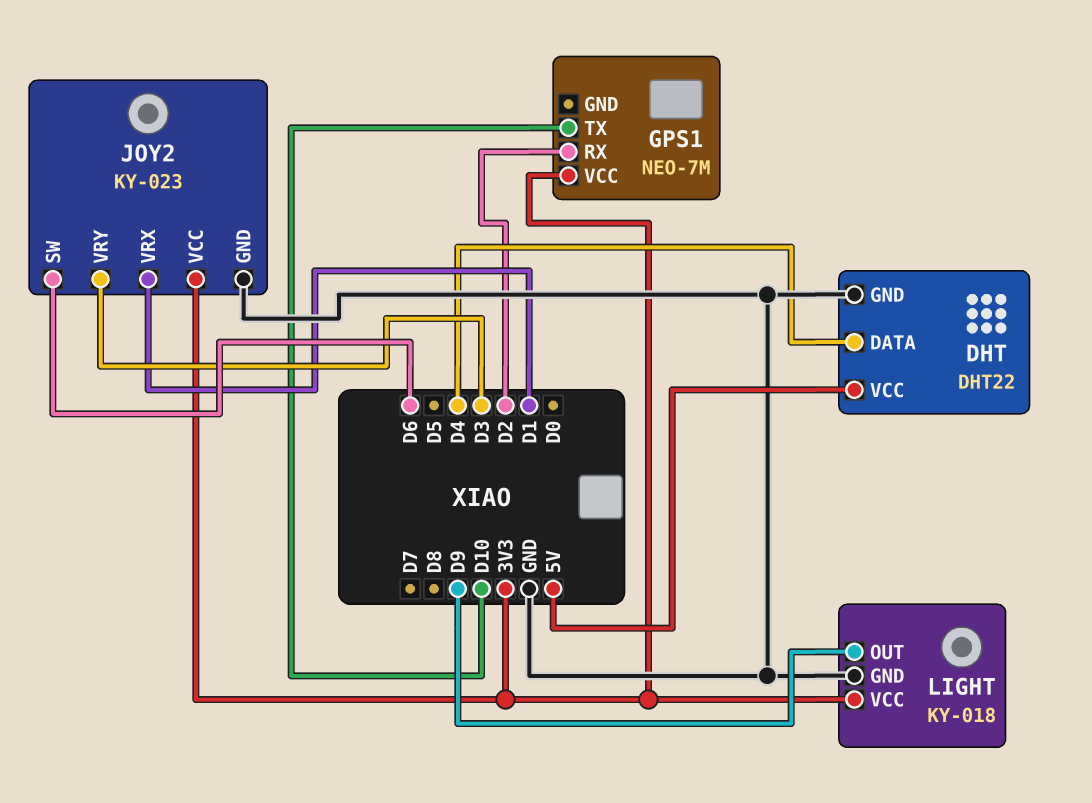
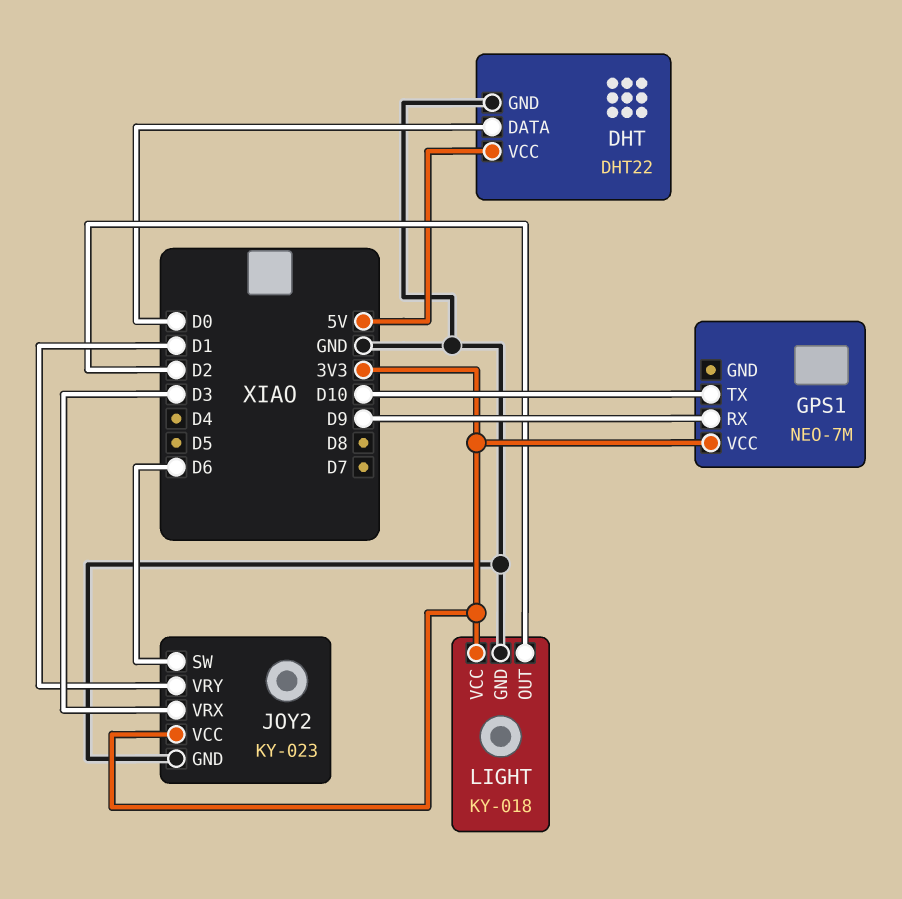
DHT pin DATA: D4 -> D0
GPS1 pin RX: D2 -> D9
JOY2 pin VRX: D1 -> D3
JOY2 pin VRY: D3 -> D1
LIGHT pin OUT: D9 -> D2

